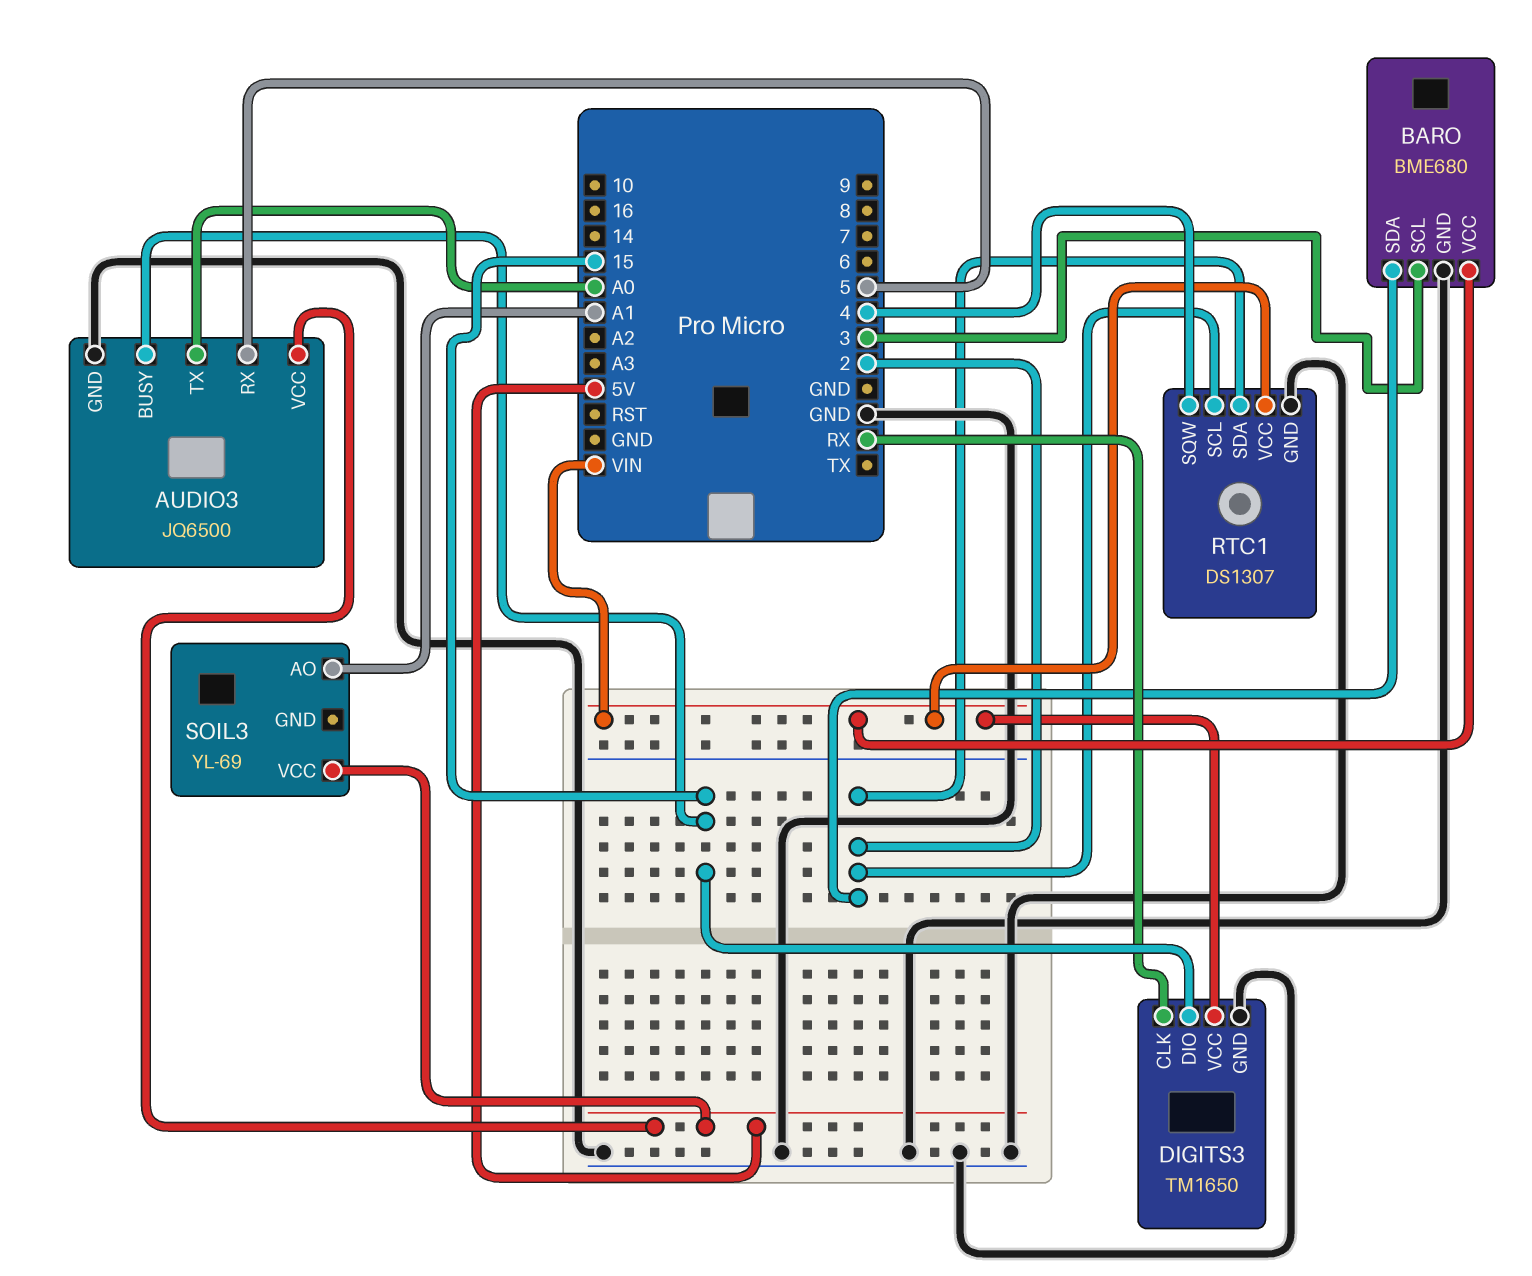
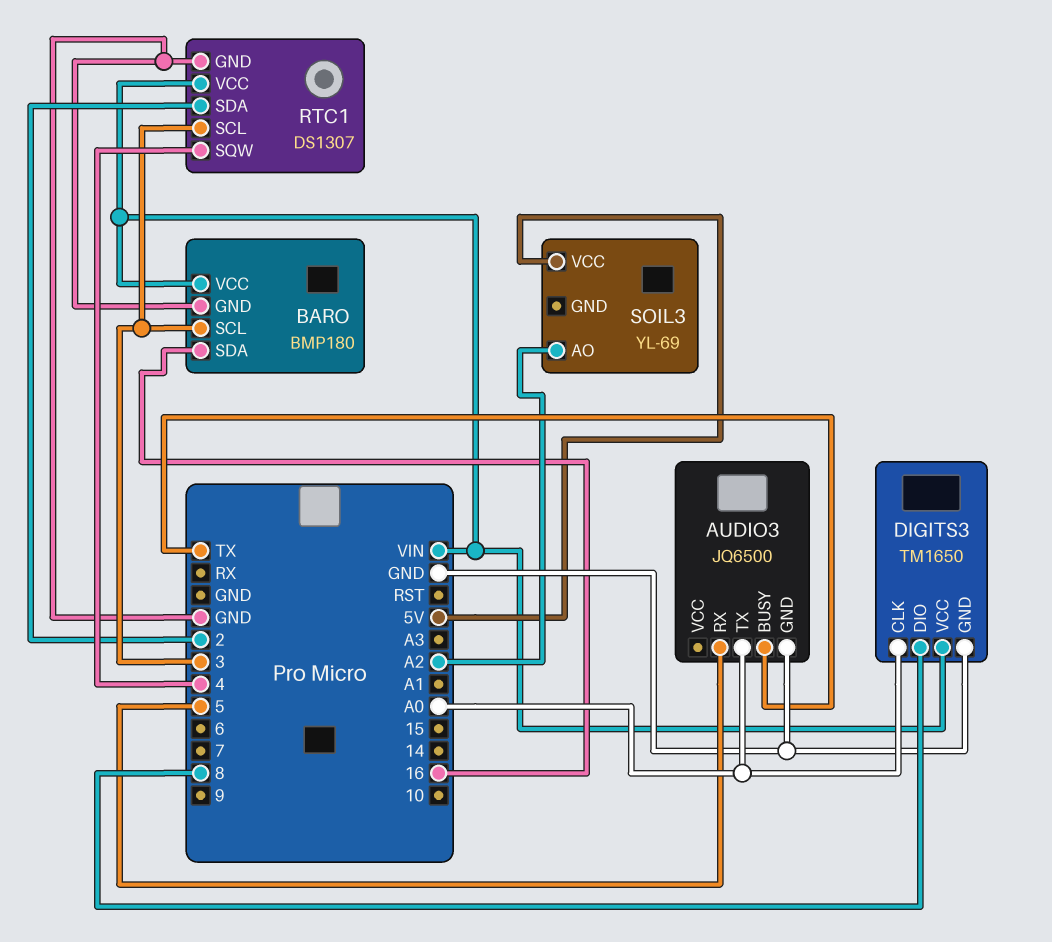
AUDIO3 pin BUSY: 15 -> TX
AUDIO3 pin VCC: 5V -> none
BARO: BME680 -> BMP180
BARO pin SDA: 2 -> 16
DIGITS3 pin CLK: RX -> A0
DIGITS3 pin DIO: 15 -> 8
RTC1 pin SCL: 2 -> 3
SOIL3 pin AO: A1 -> A2

